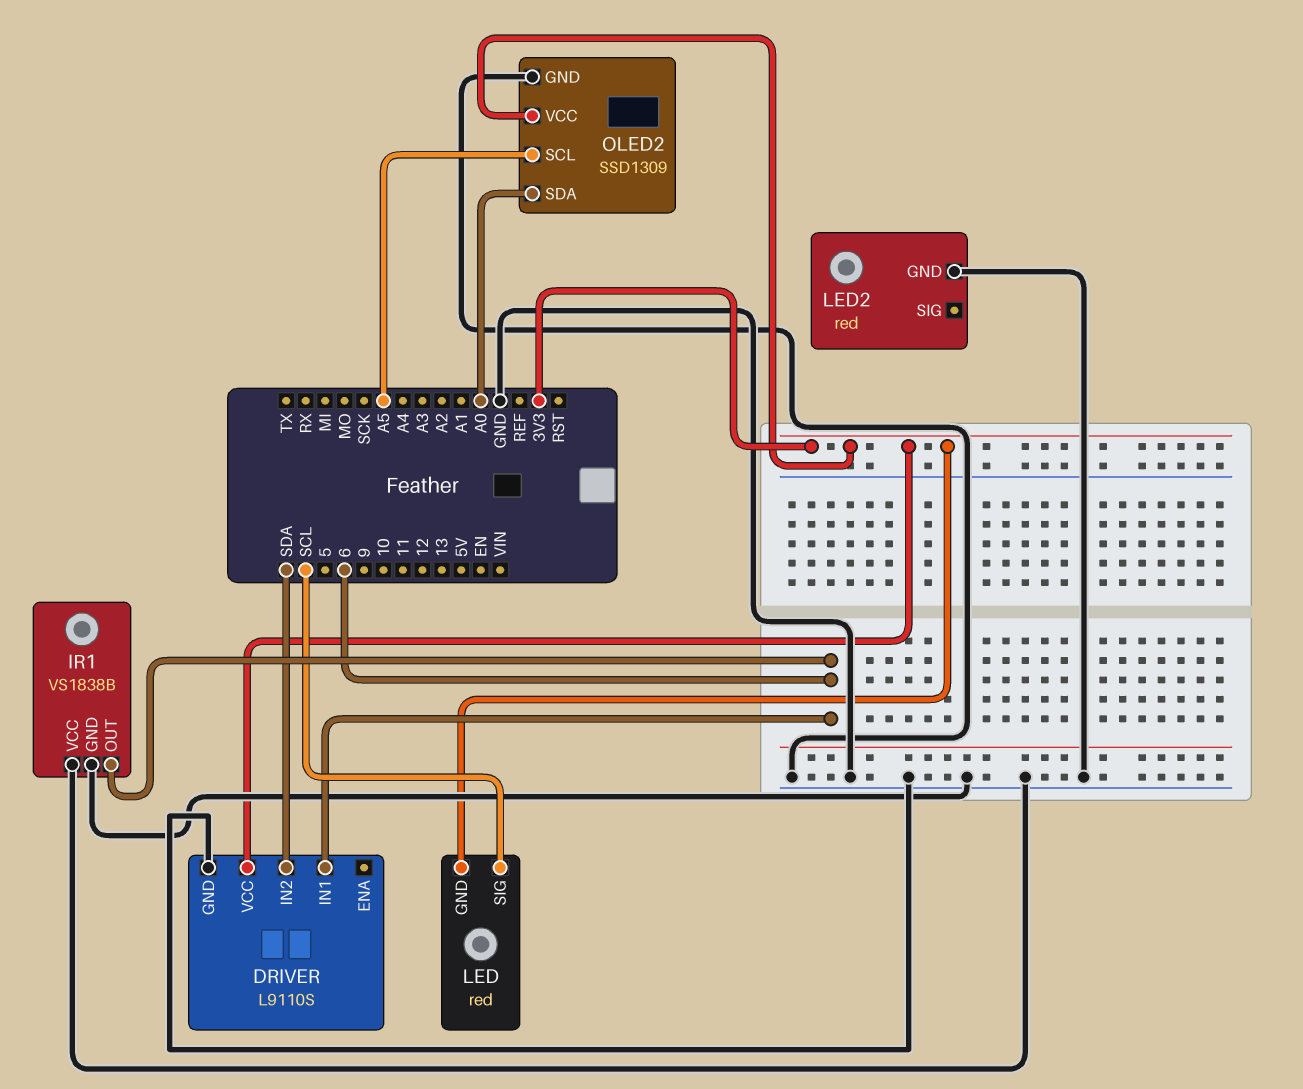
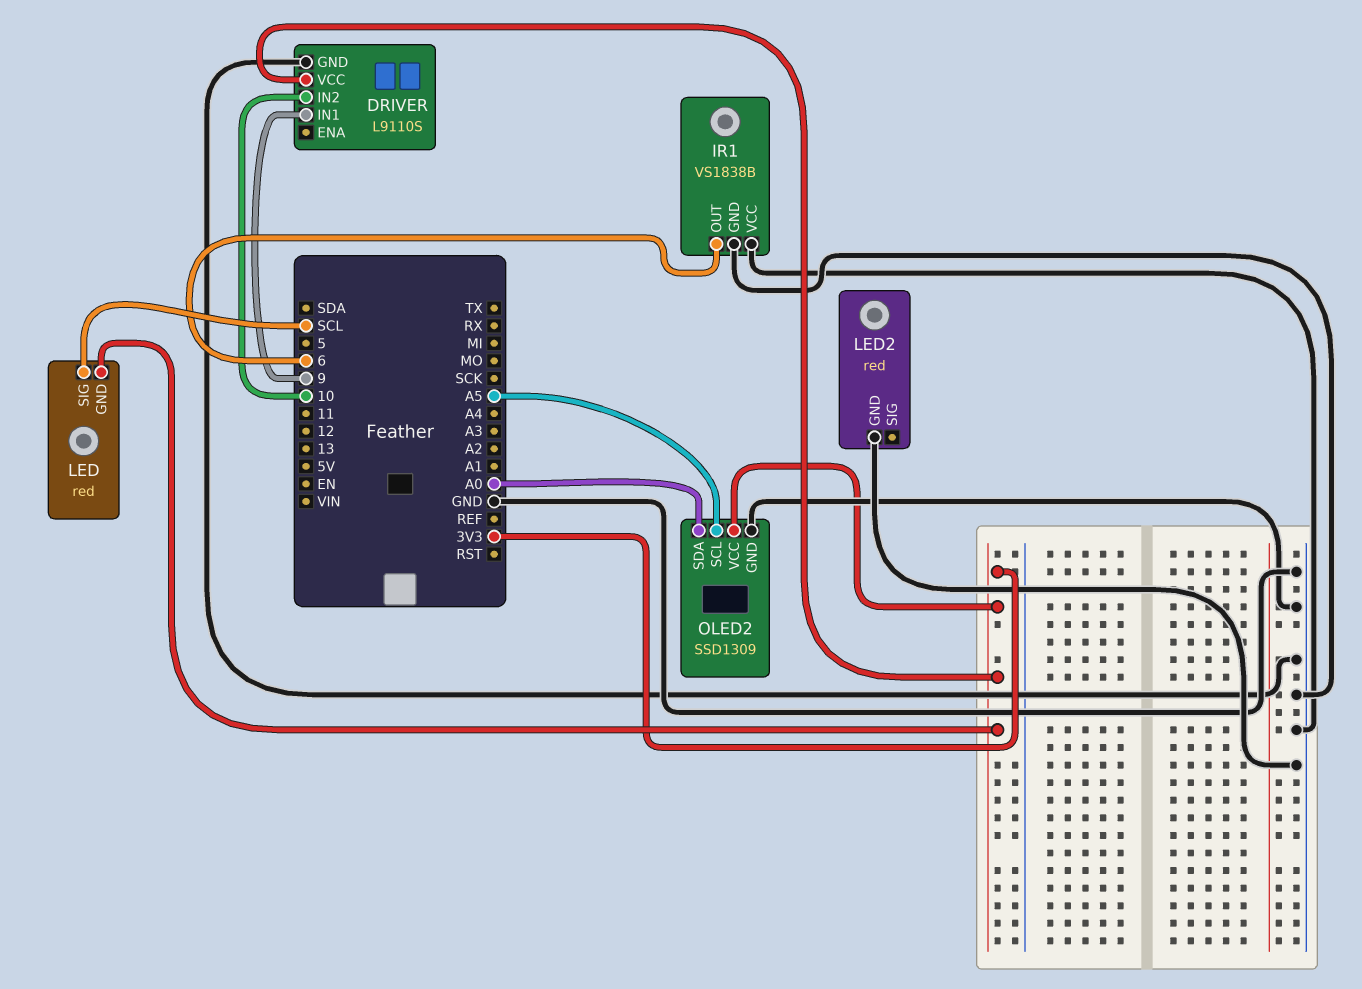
DRIVER pin IN1: 6 -> 9
DRIVER pin IN2: SDA -> 10

